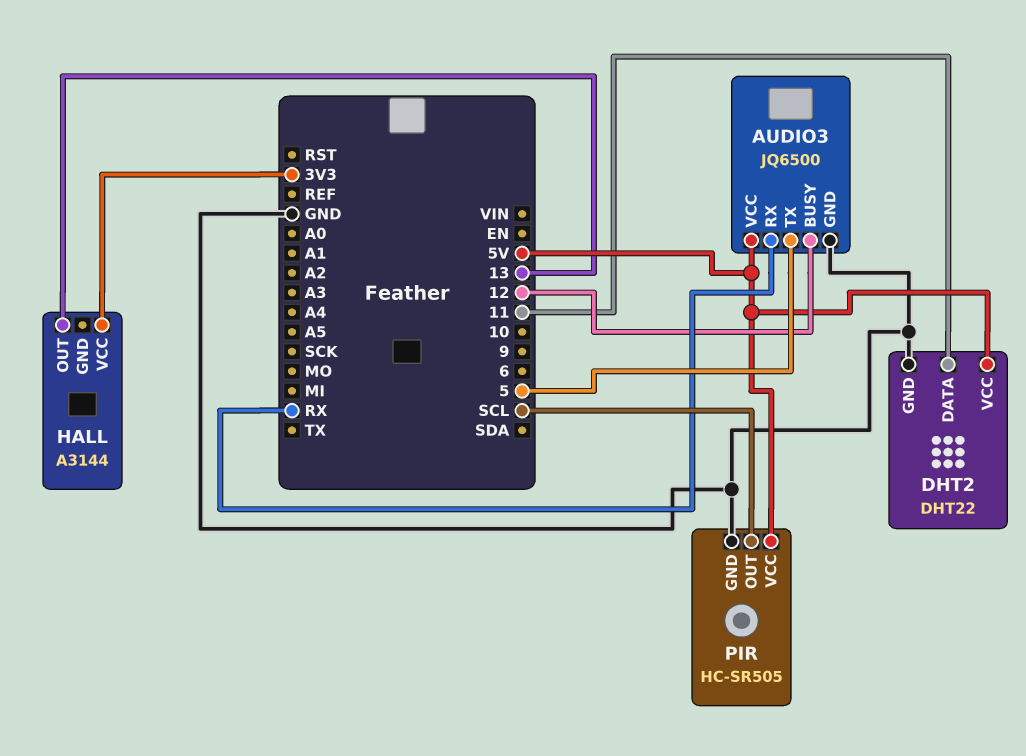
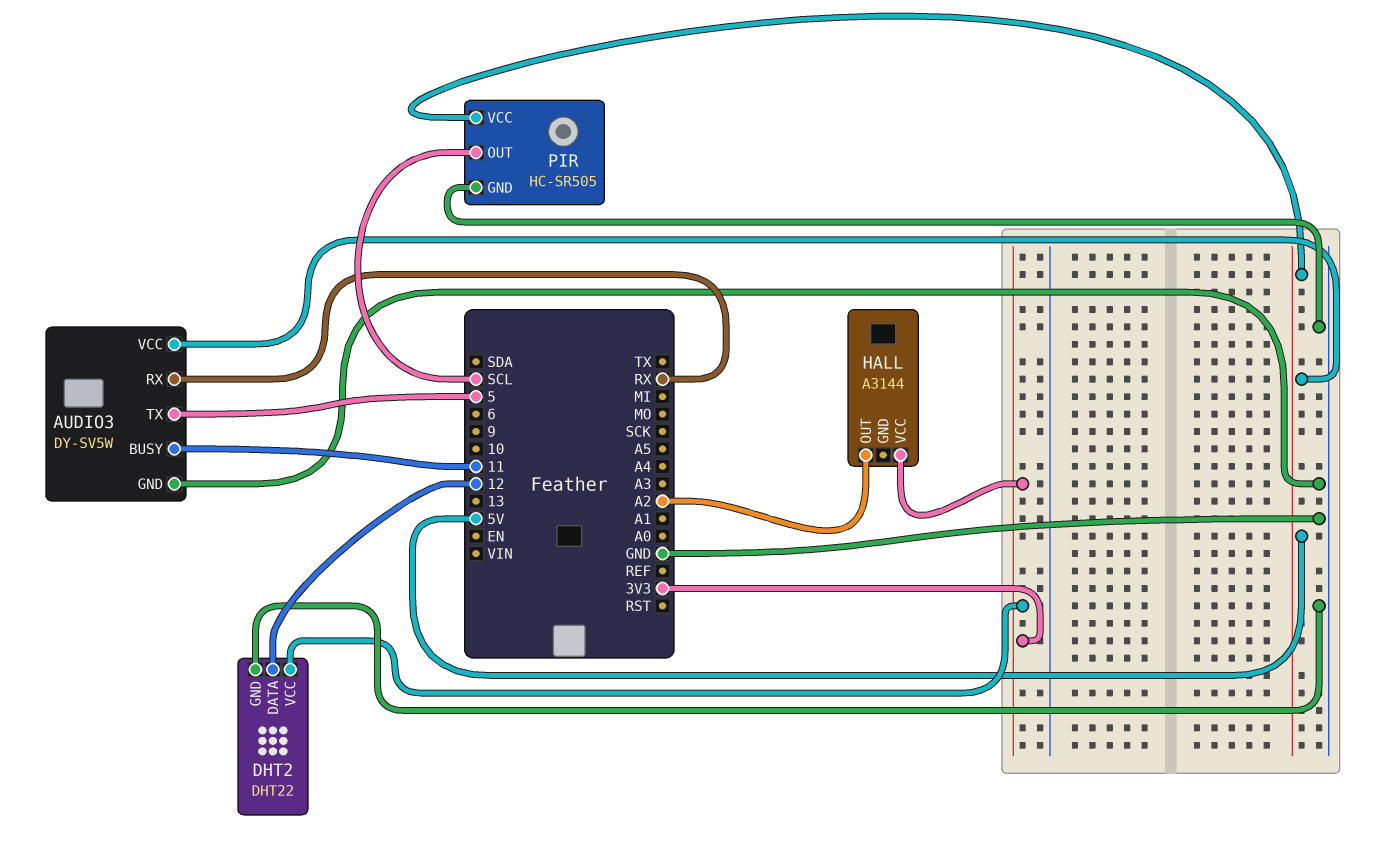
AUDIO3: JQ6500 -> DY-SV5W
AUDIO3 pin BUSY: 12 -> 11
DHT2 pin DATA: 11 -> 12
DHT2 pin VCC: 5V -> 3V3
HALL pin OUT: 13 -> A2

